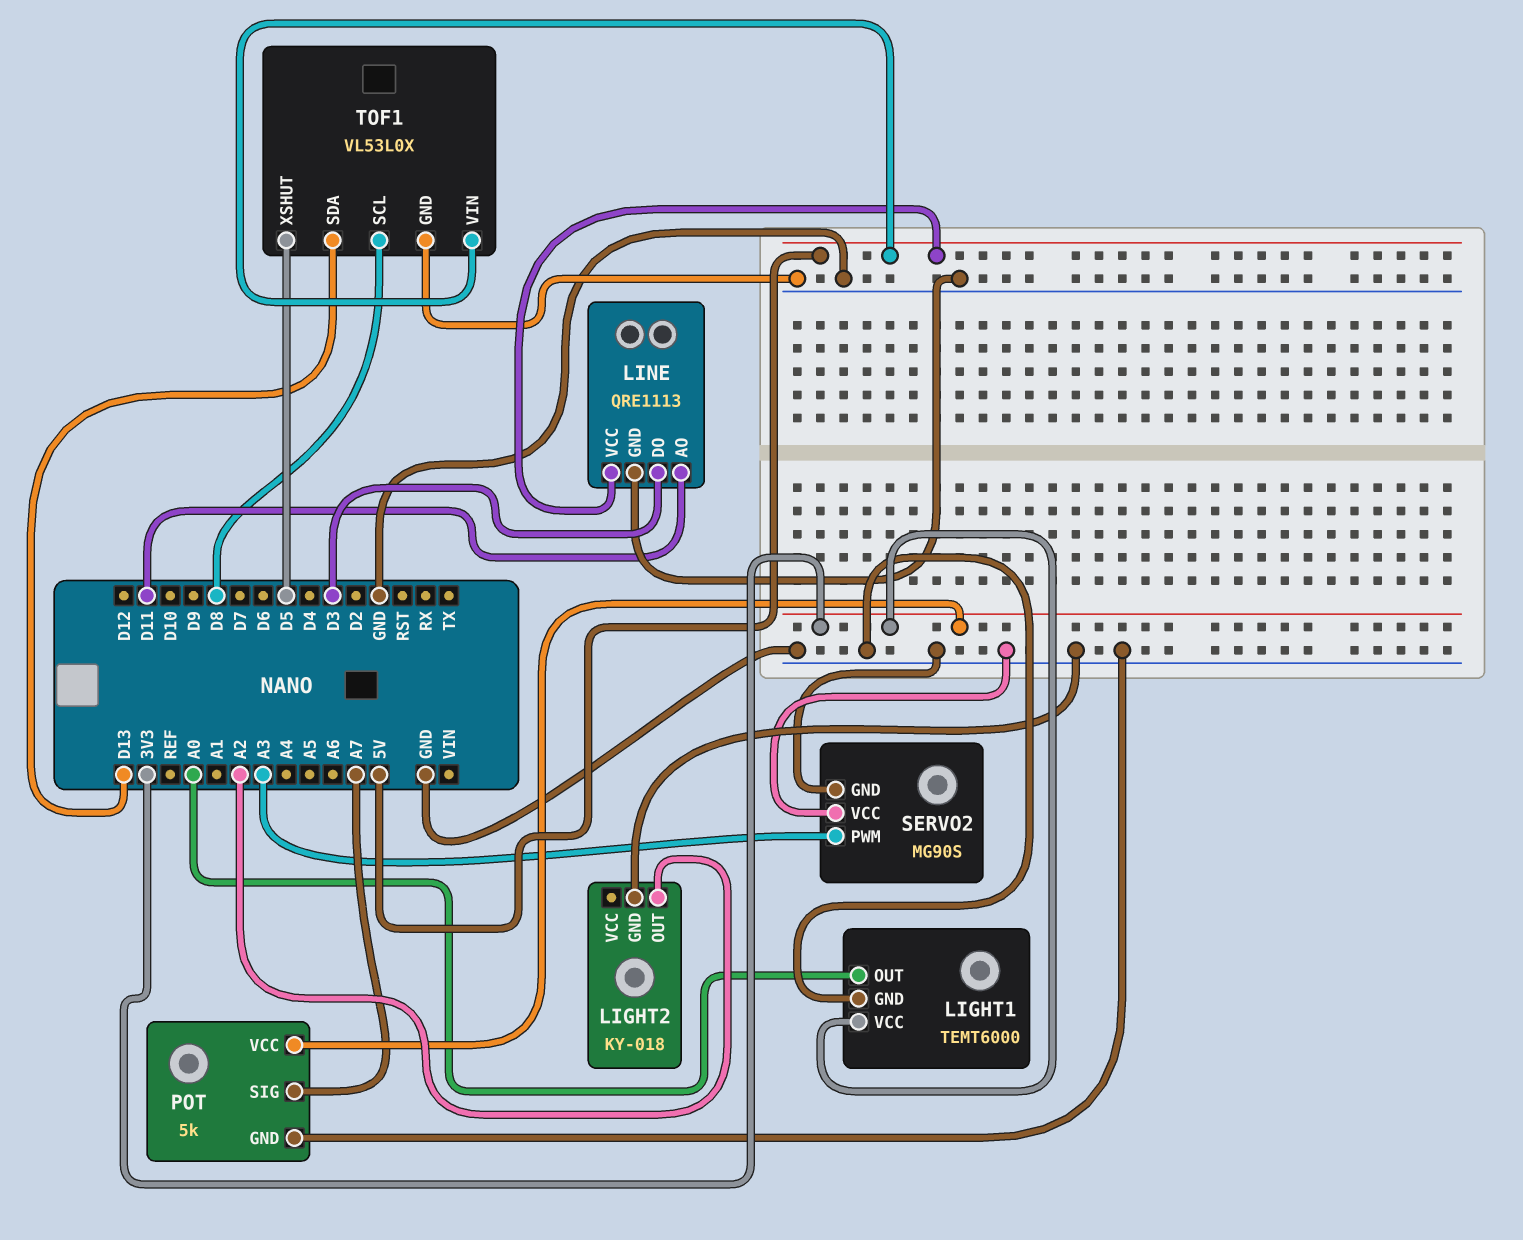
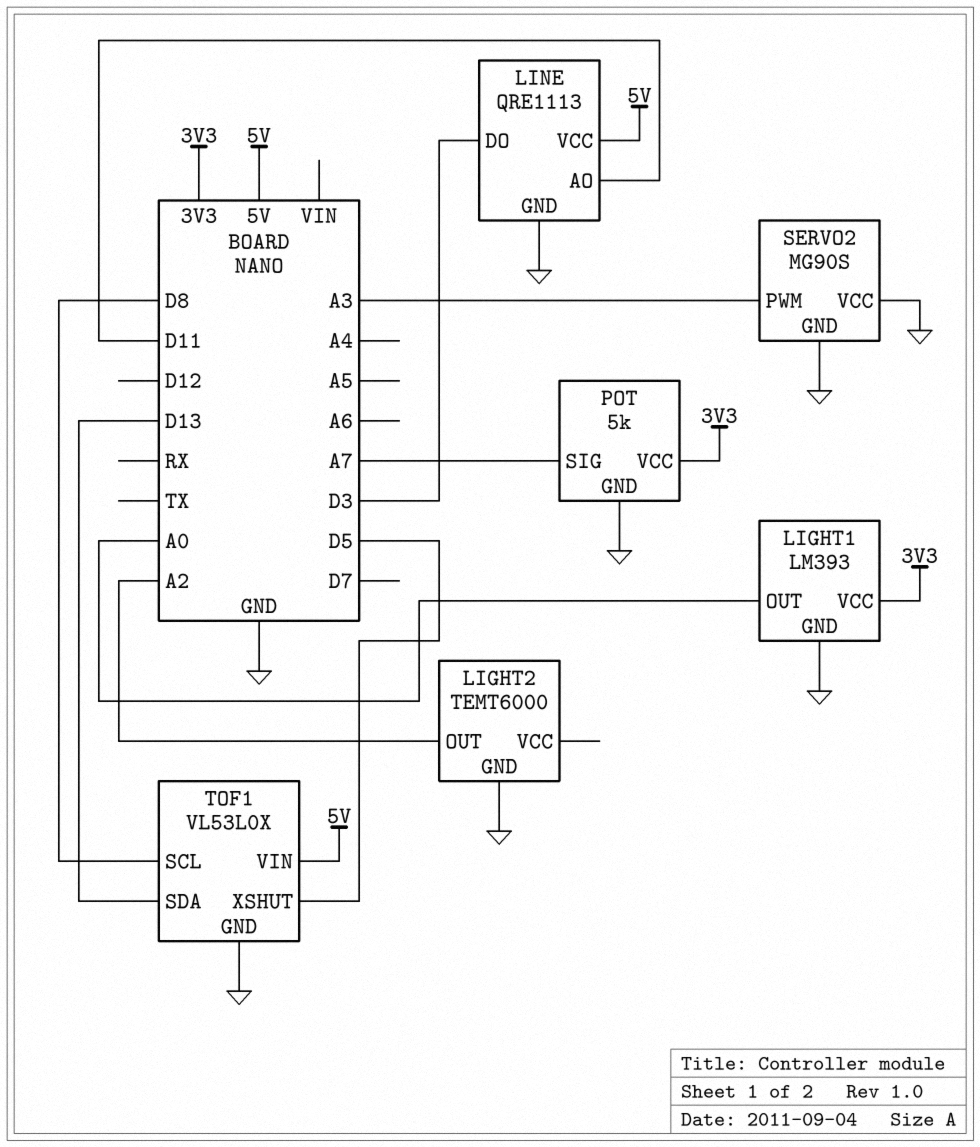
LIGHT1: TEMT6000 -> LM393
LIGHT2: KY-018 -> TEMT6000

